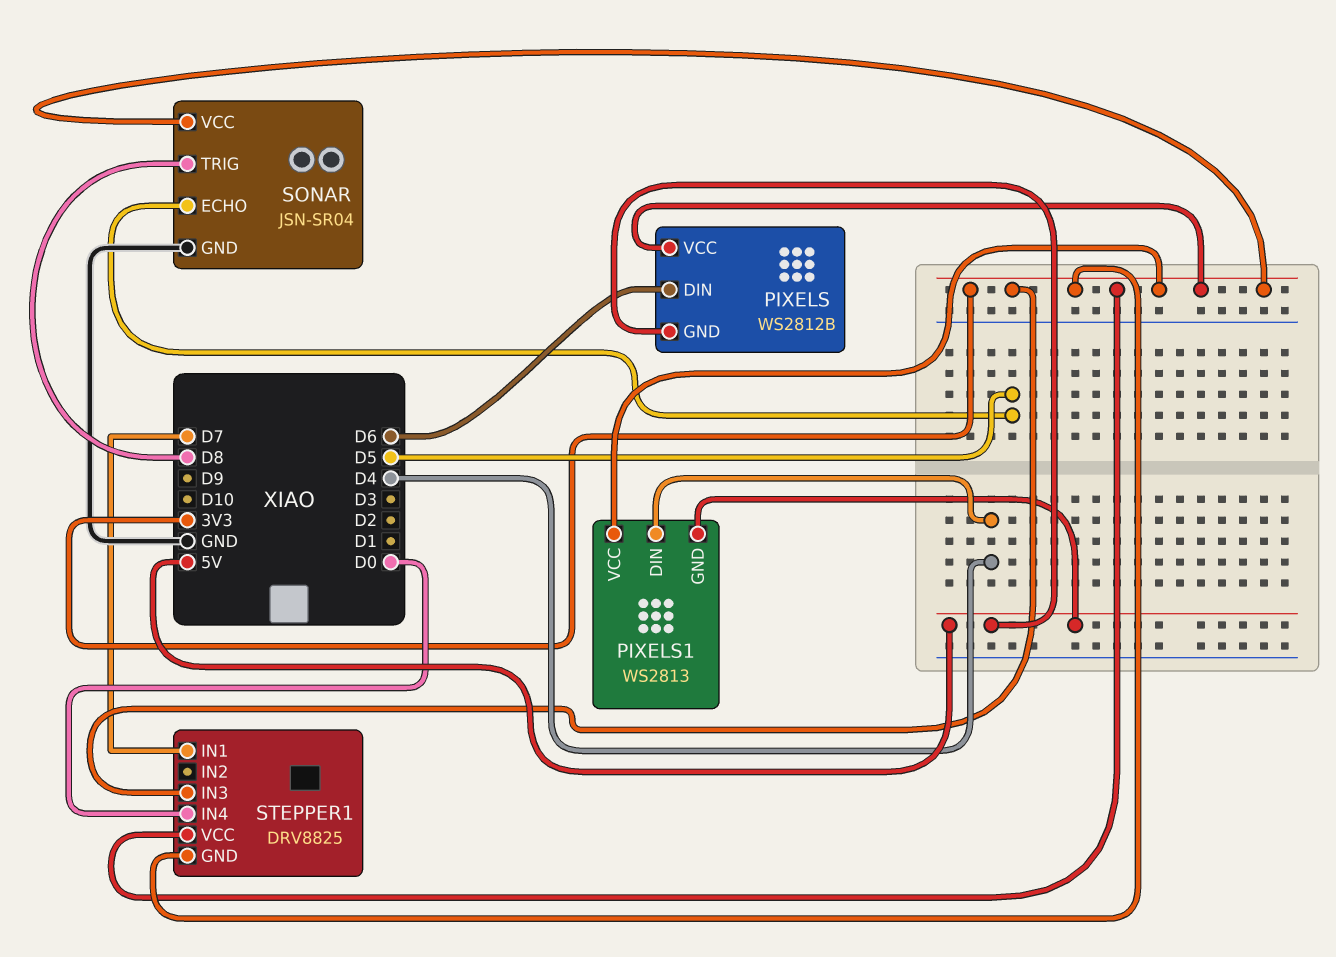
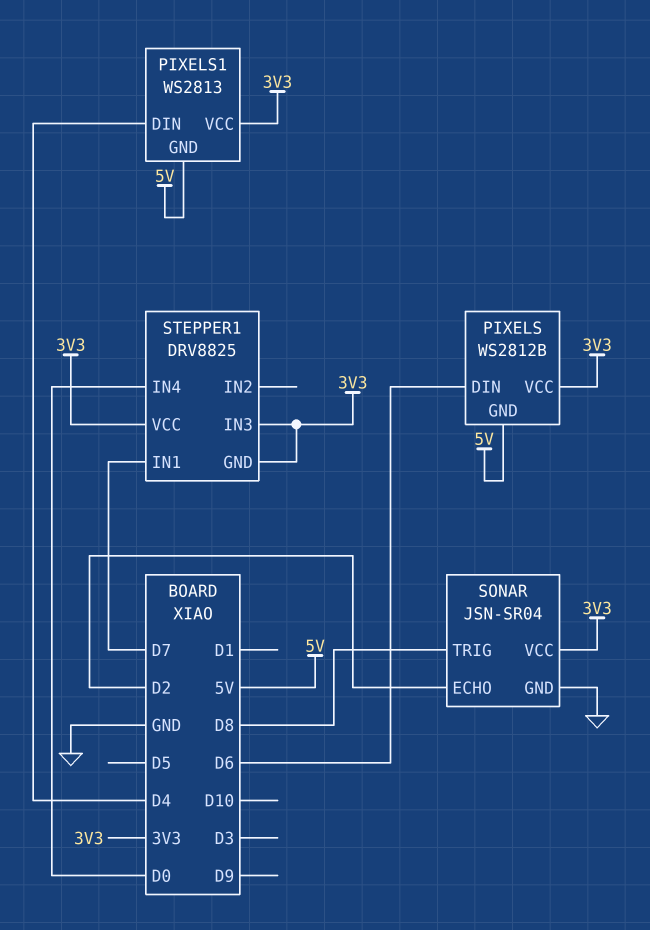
SONAR pin ECHO: D5 -> D2

